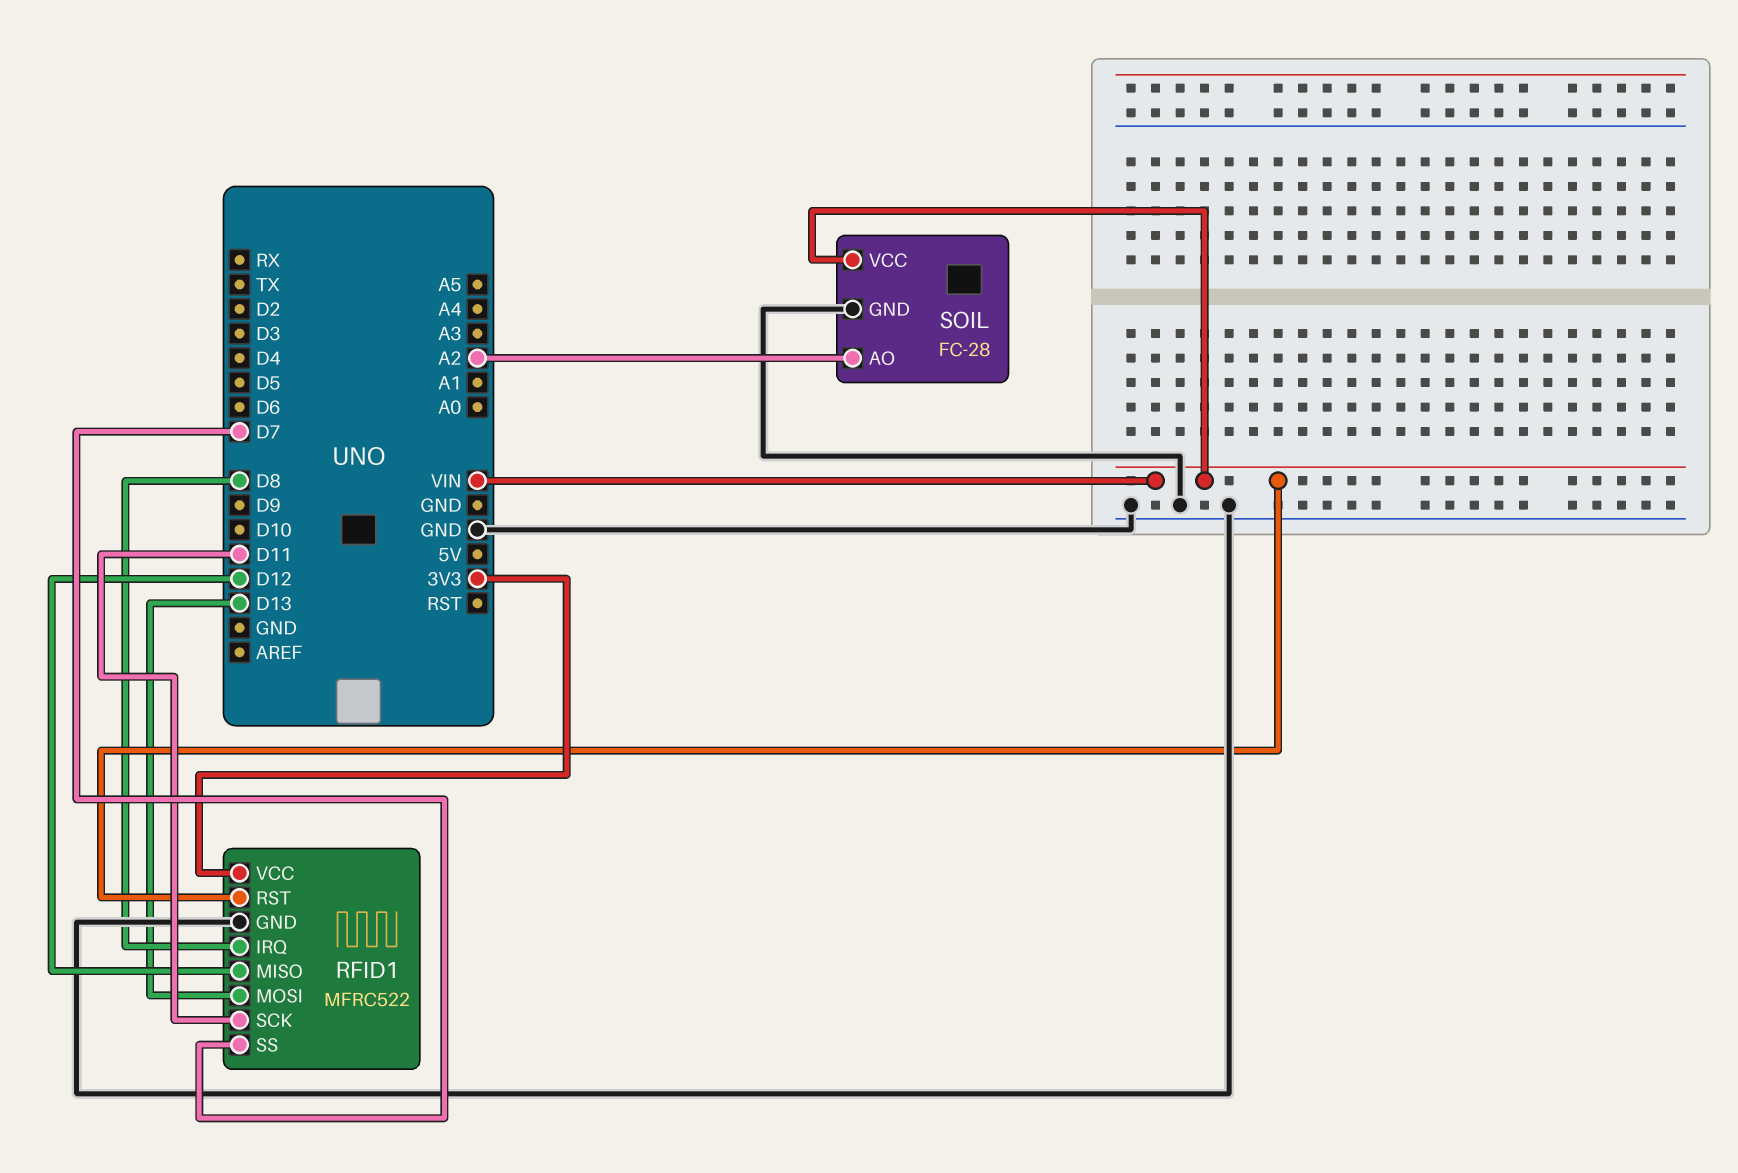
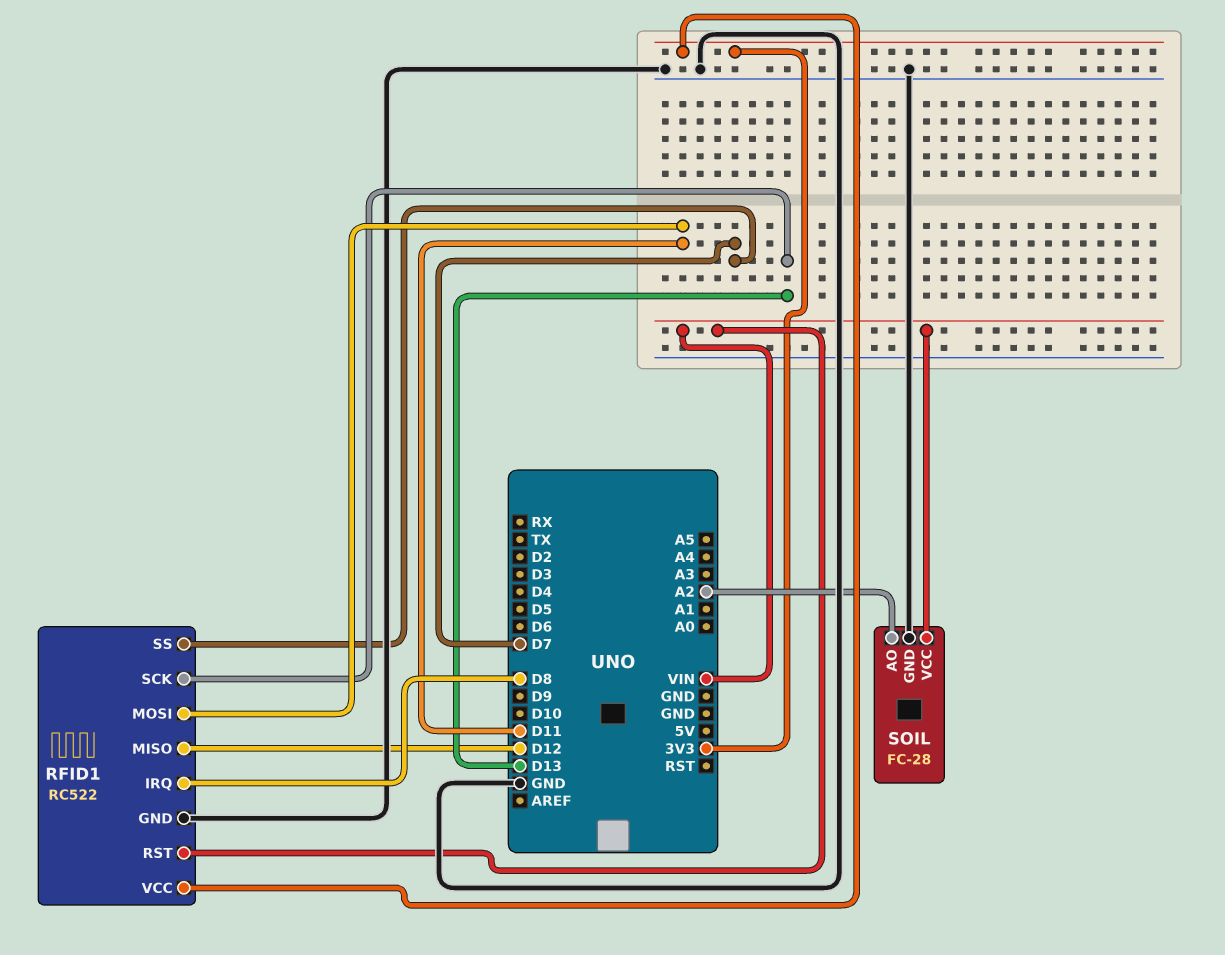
RFID1: MFRC522 -> RC522
RFID1 pin MOSI: D13 -> D11
RFID1 pin SCK: D11 -> D13

